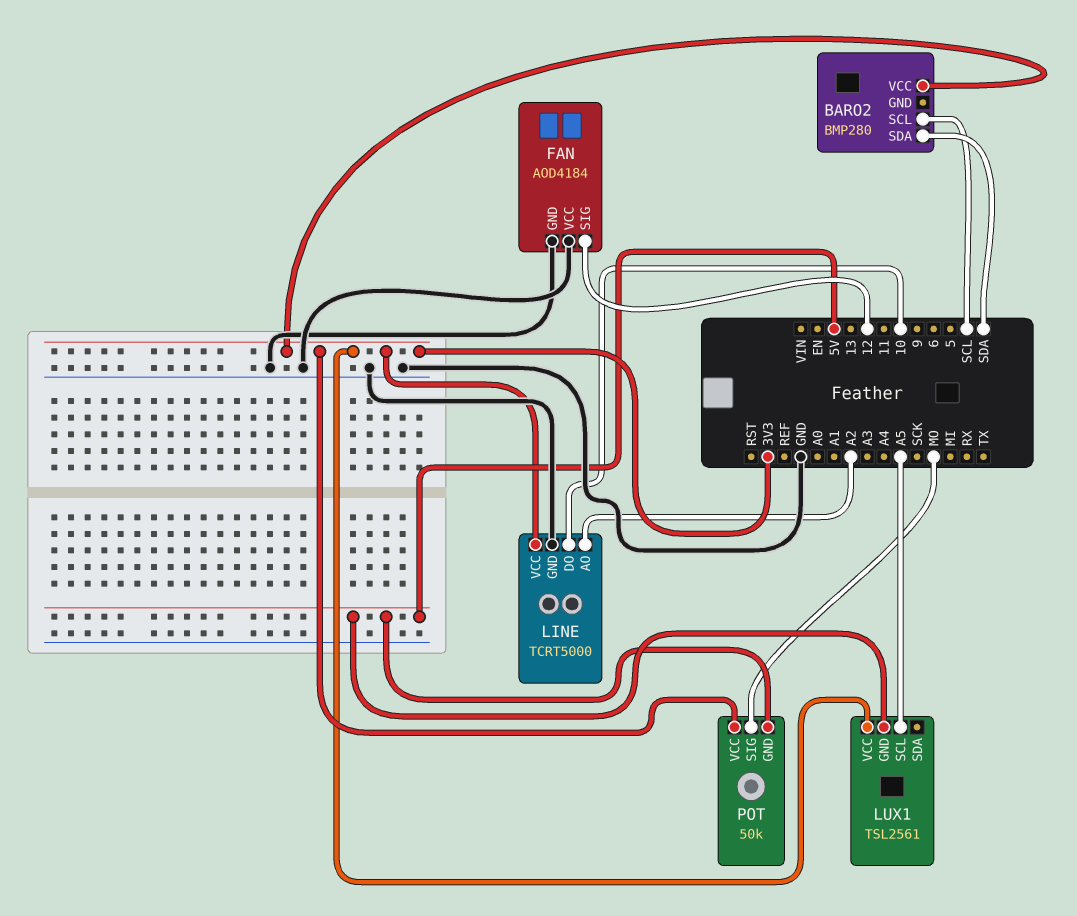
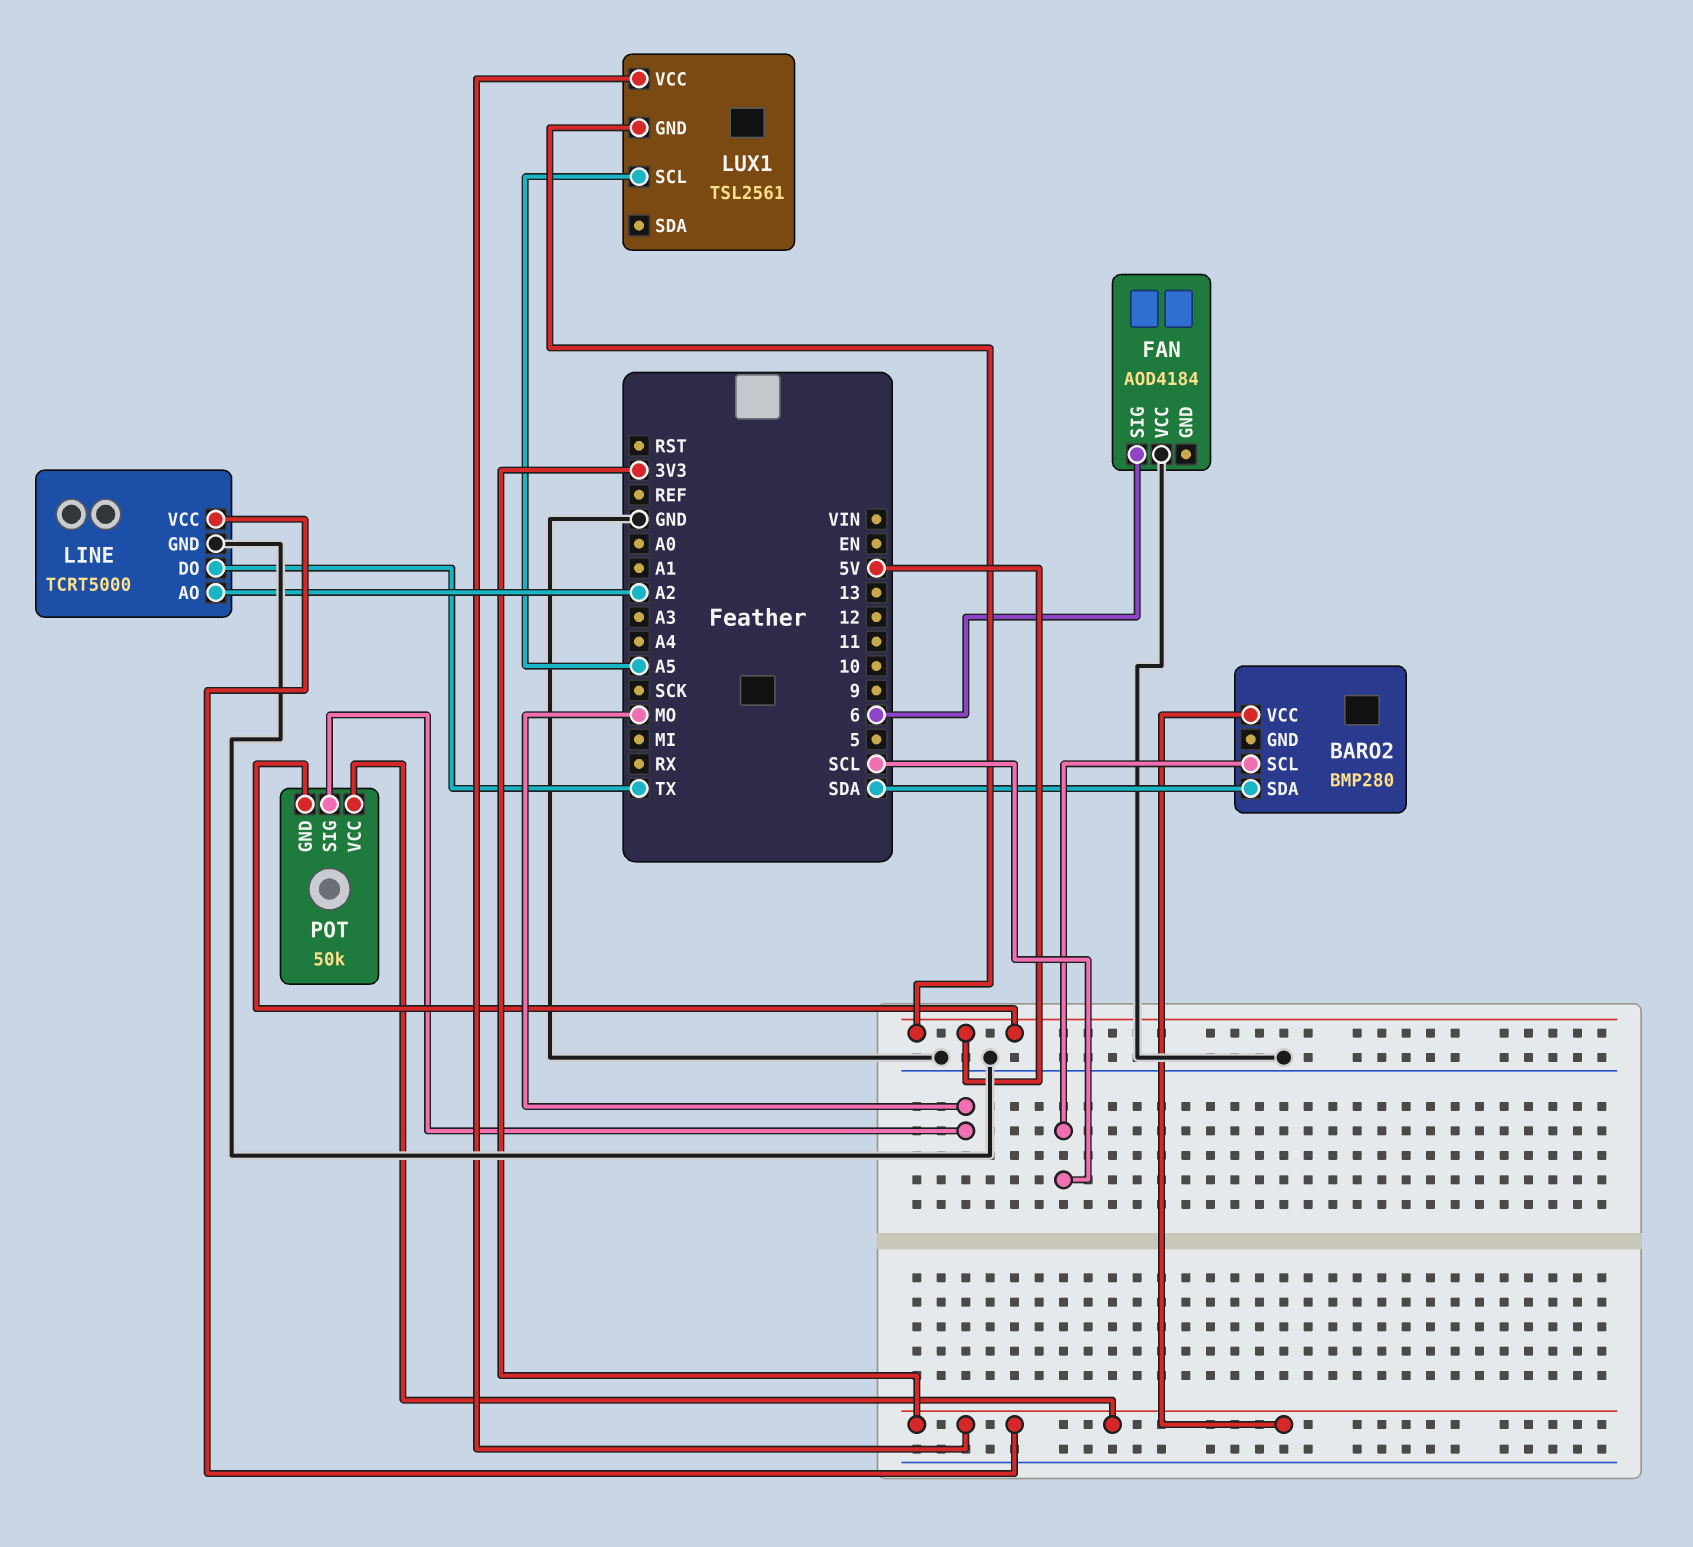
FAN pin GND: GND -> none
FAN pin SIG: 12 -> 6
LINE pin DO: 10 -> TX

